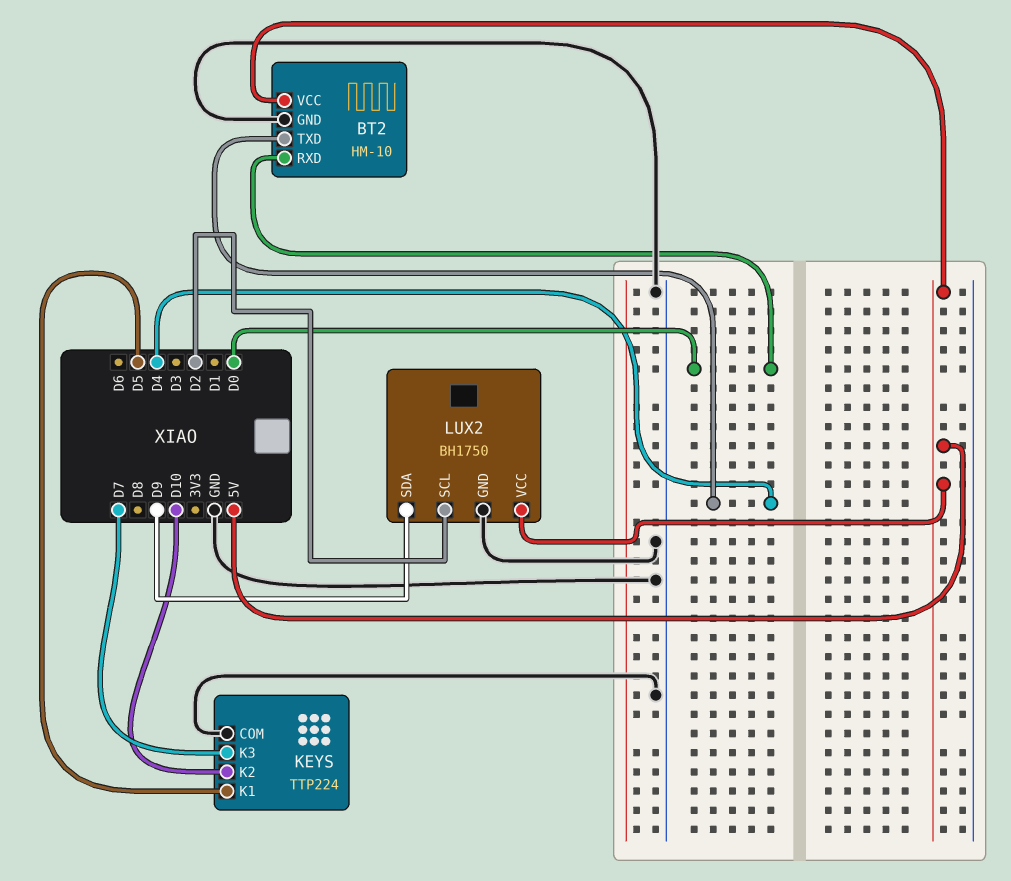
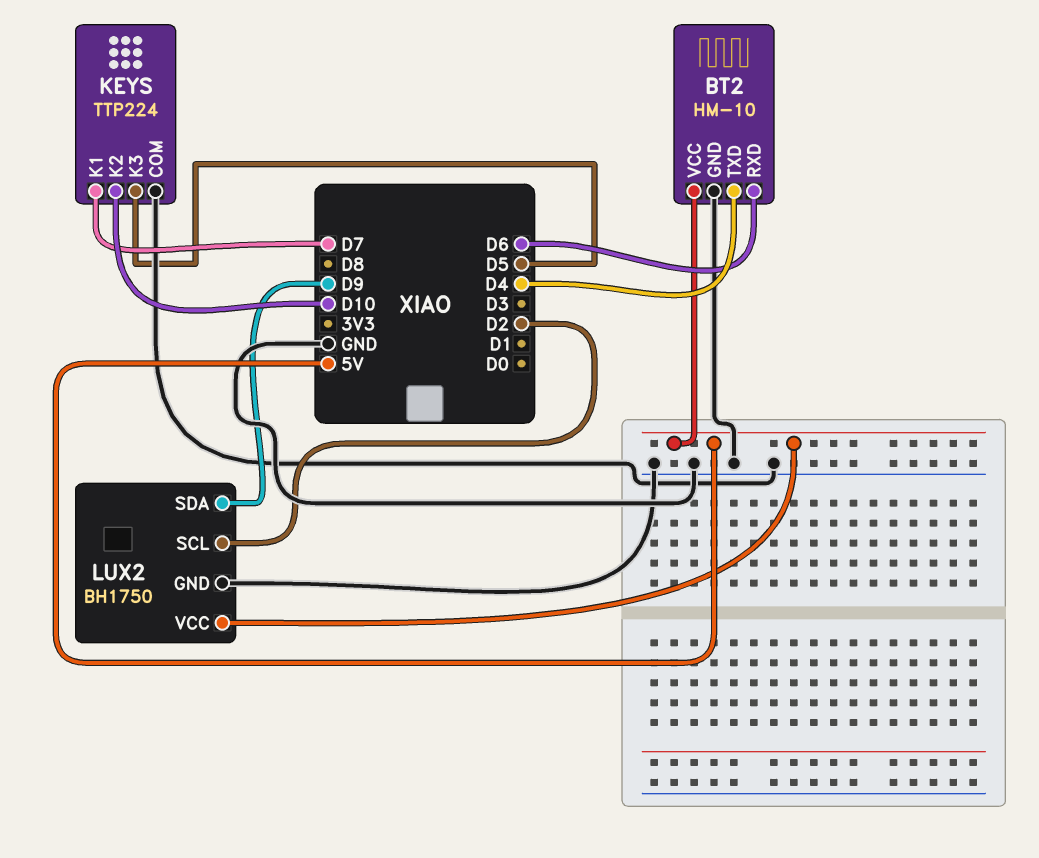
BT2 pin RXD: D0 -> D6
KEYS pin K1: D5 -> D7
KEYS pin K3: D7 -> D5

